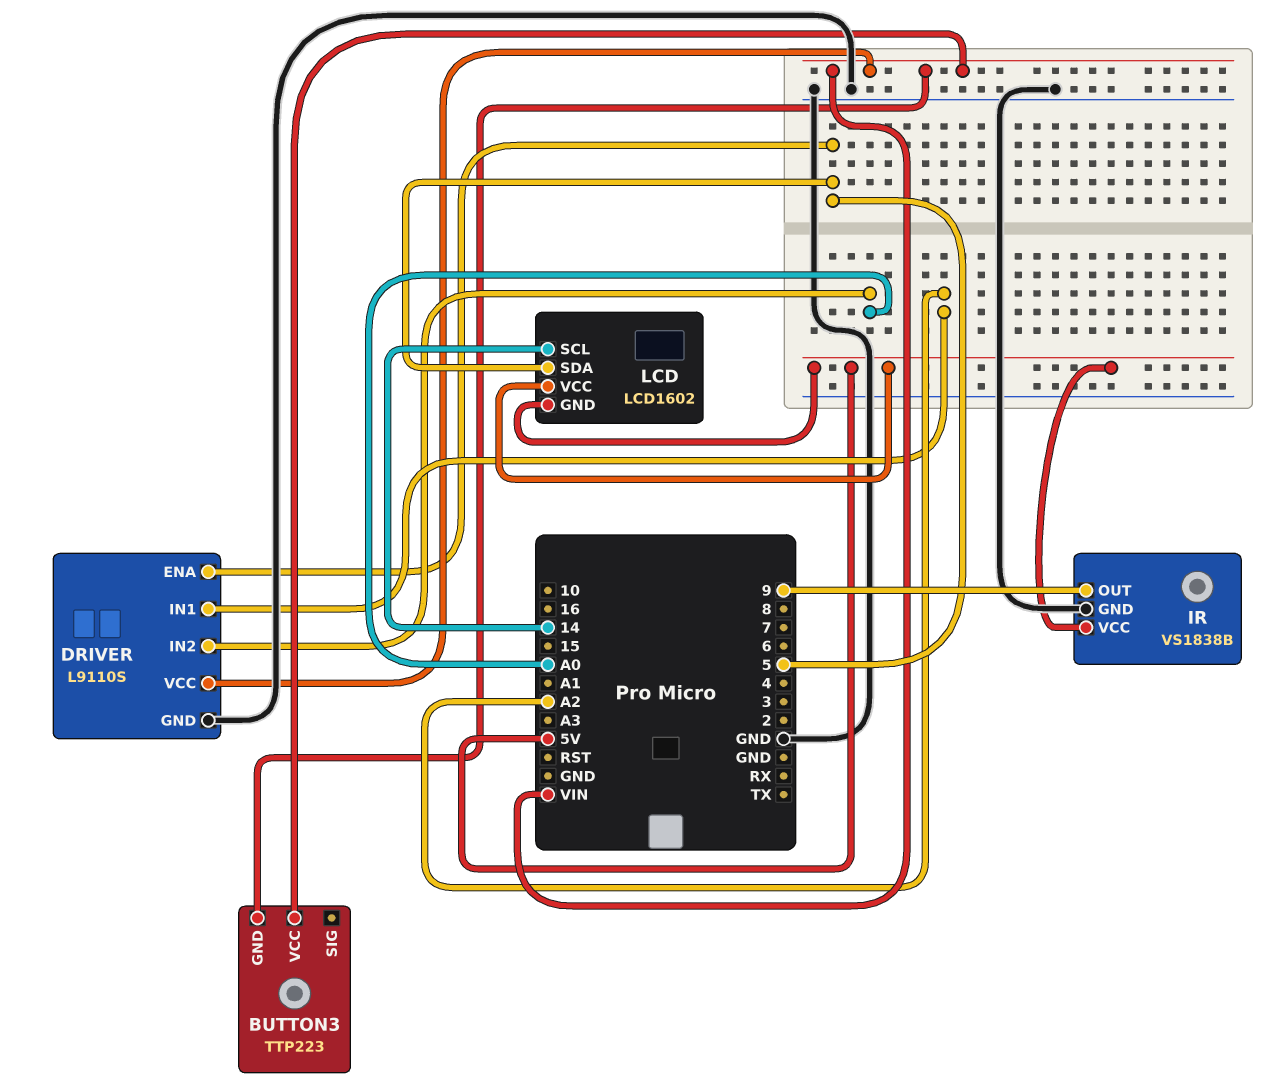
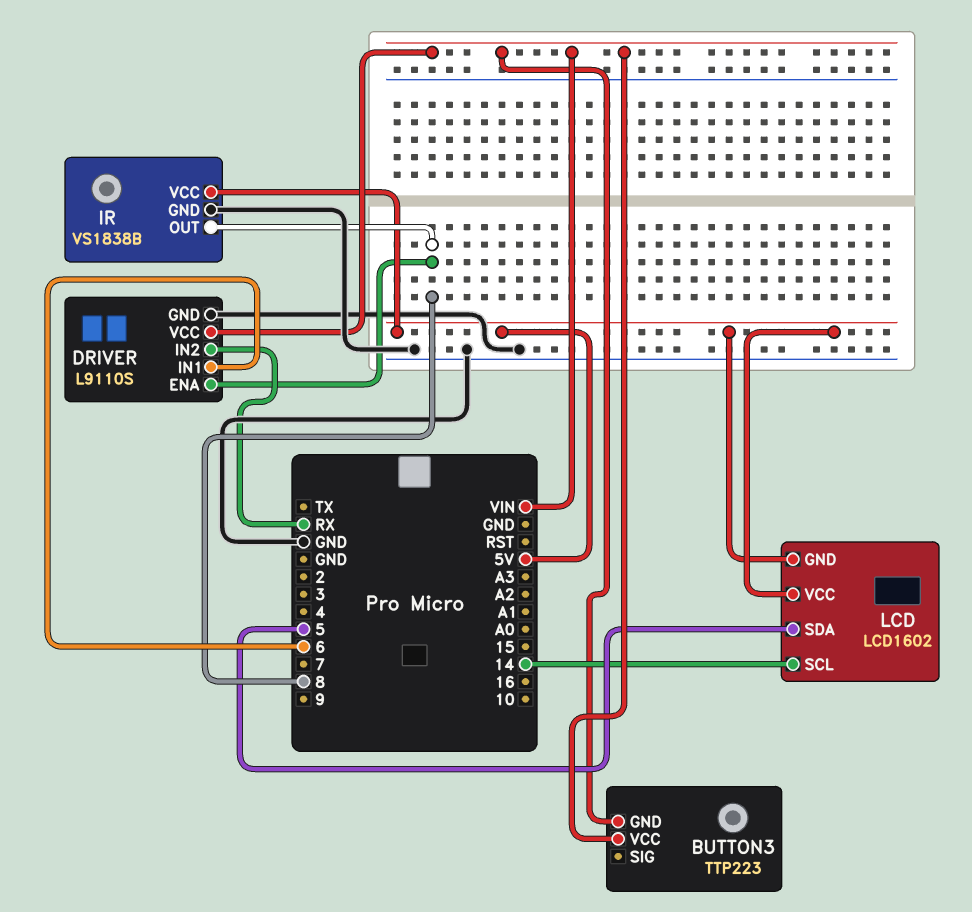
DRIVER pin ENA: 5 -> 8
DRIVER pin IN1: A2 -> 6
DRIVER pin IN2: A0 -> RX
IR pin OUT: 9 -> 8

